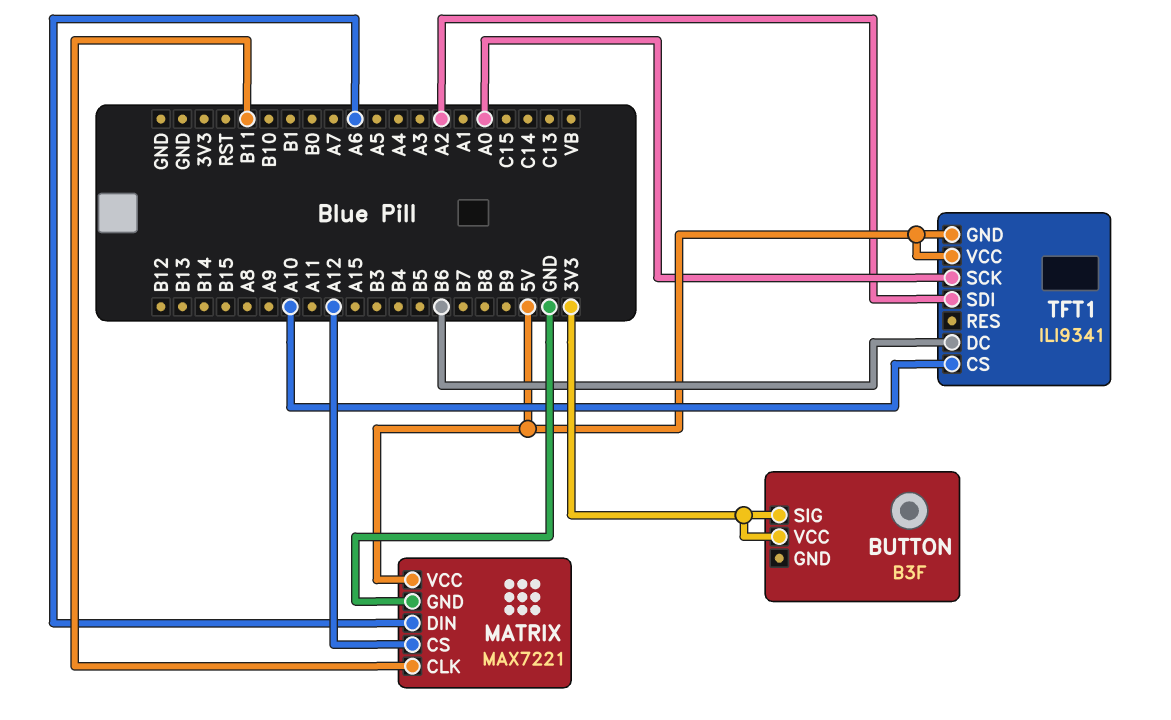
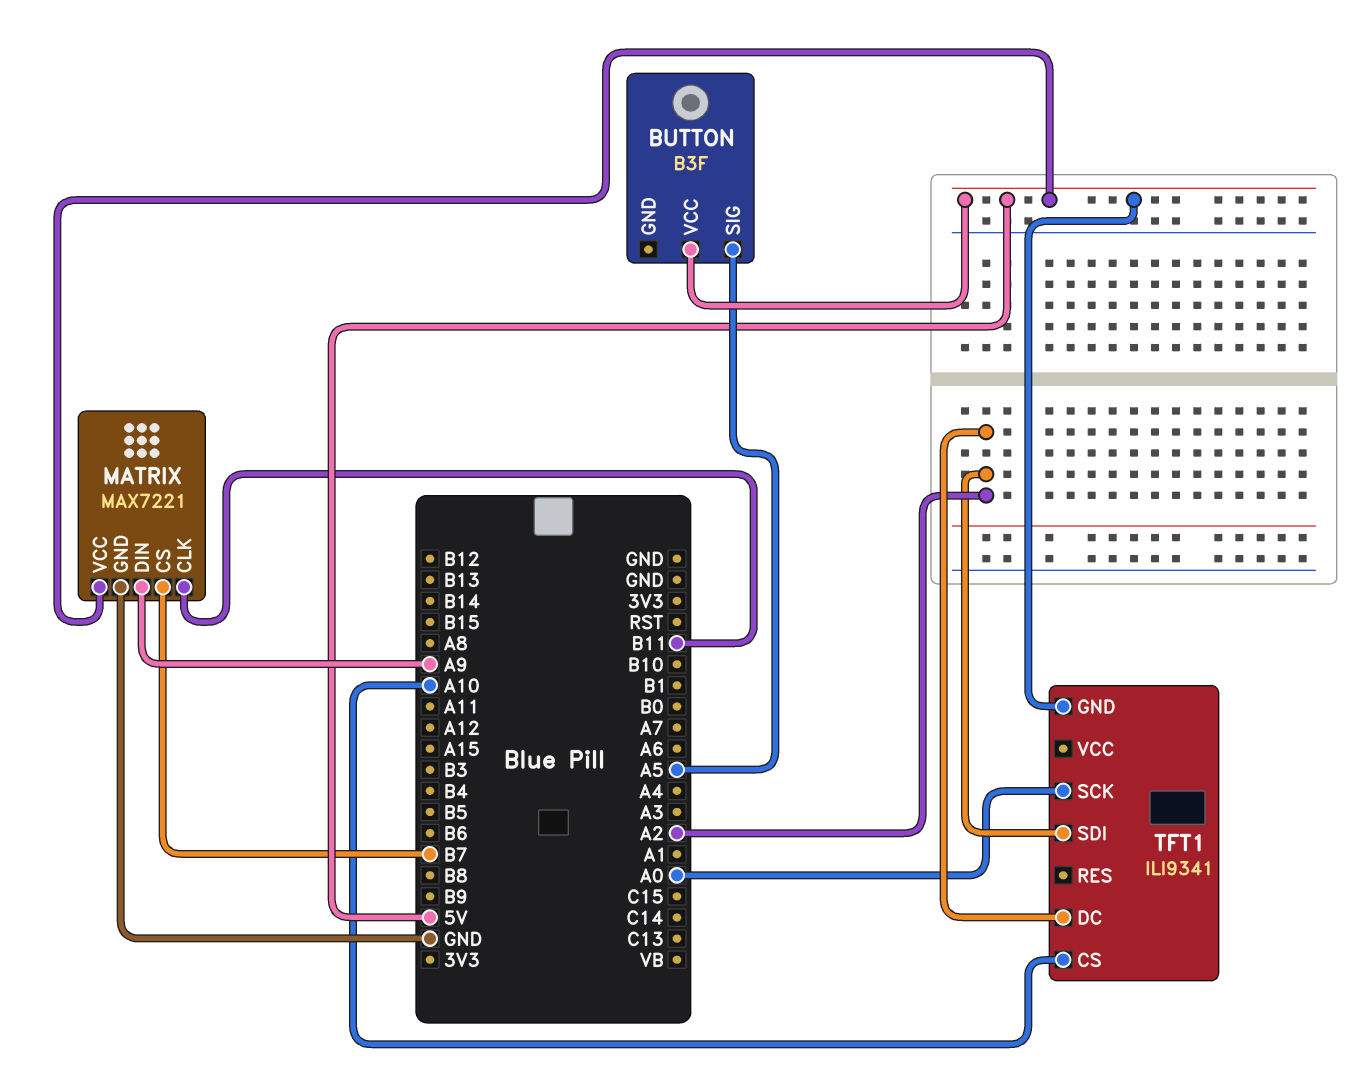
BUTTON pin SIG: 3V3 -> A5
BUTTON pin VCC: 3V3 -> 5V
MATRIX pin CS: A12 -> B7
MATRIX pin DIN: A6 -> A9
TFT1 pin DC: B6 -> A2
TFT1 pin VCC: 5V -> none

